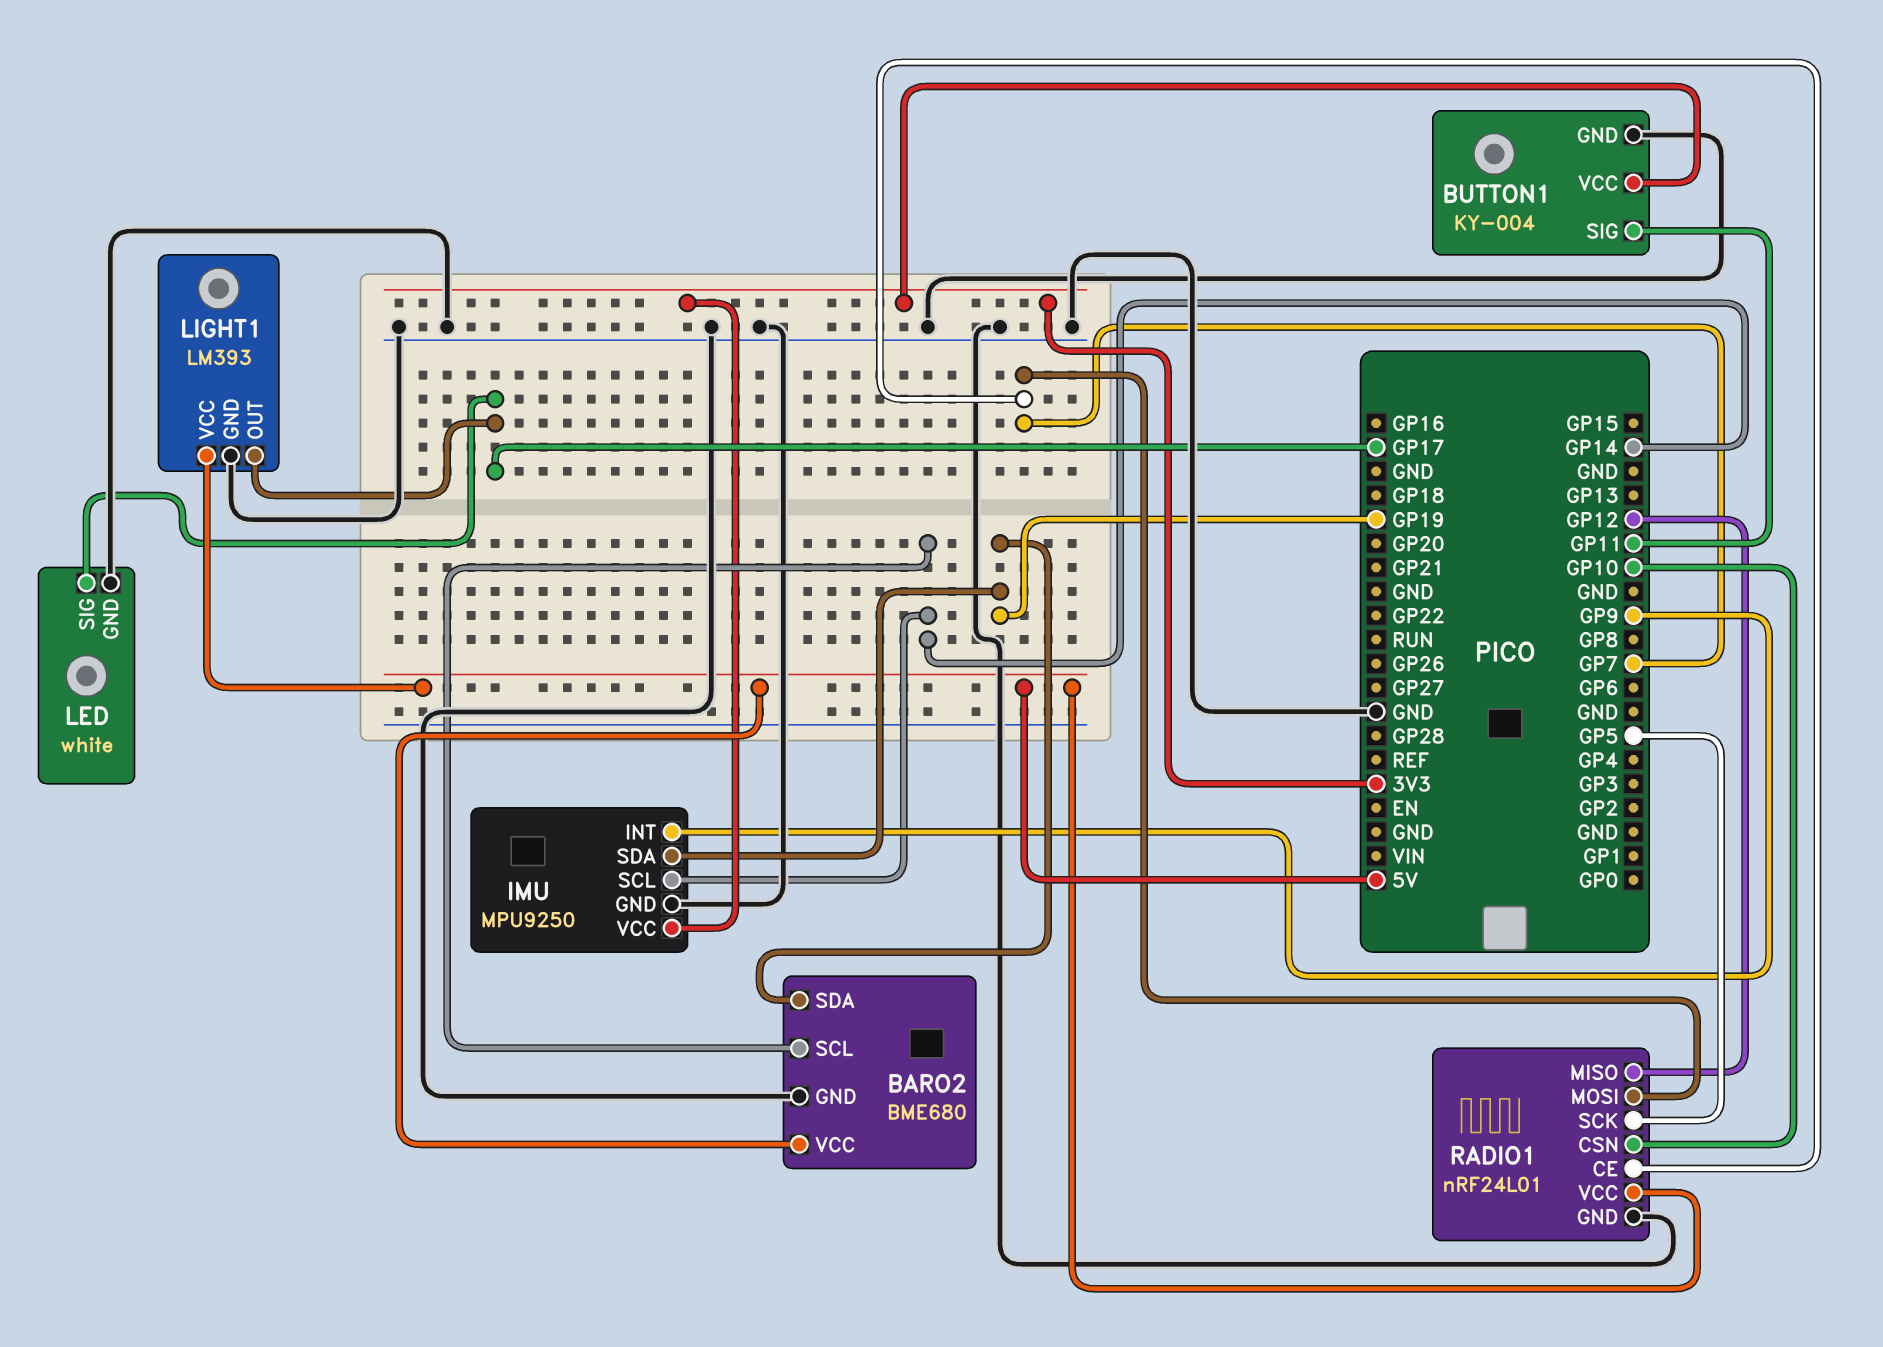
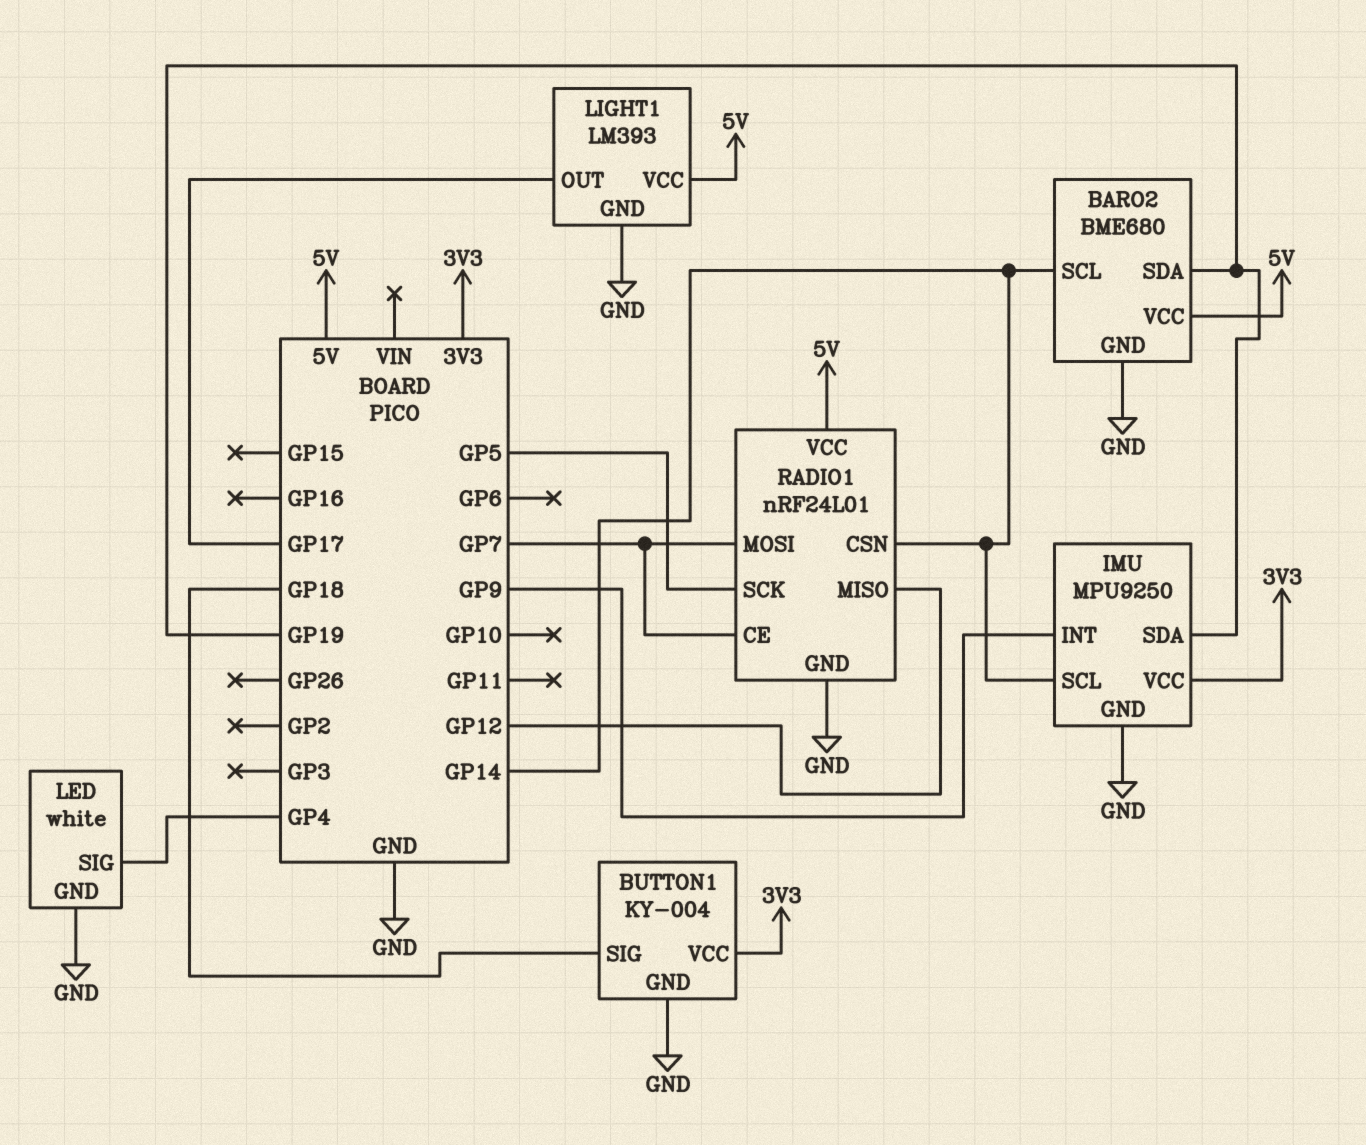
BUTTON1 pin SIG: GP11 -> GP18
LED pin SIG: GP17 -> GP4
RADIO1 pin CSN: GP10 -> GP14

